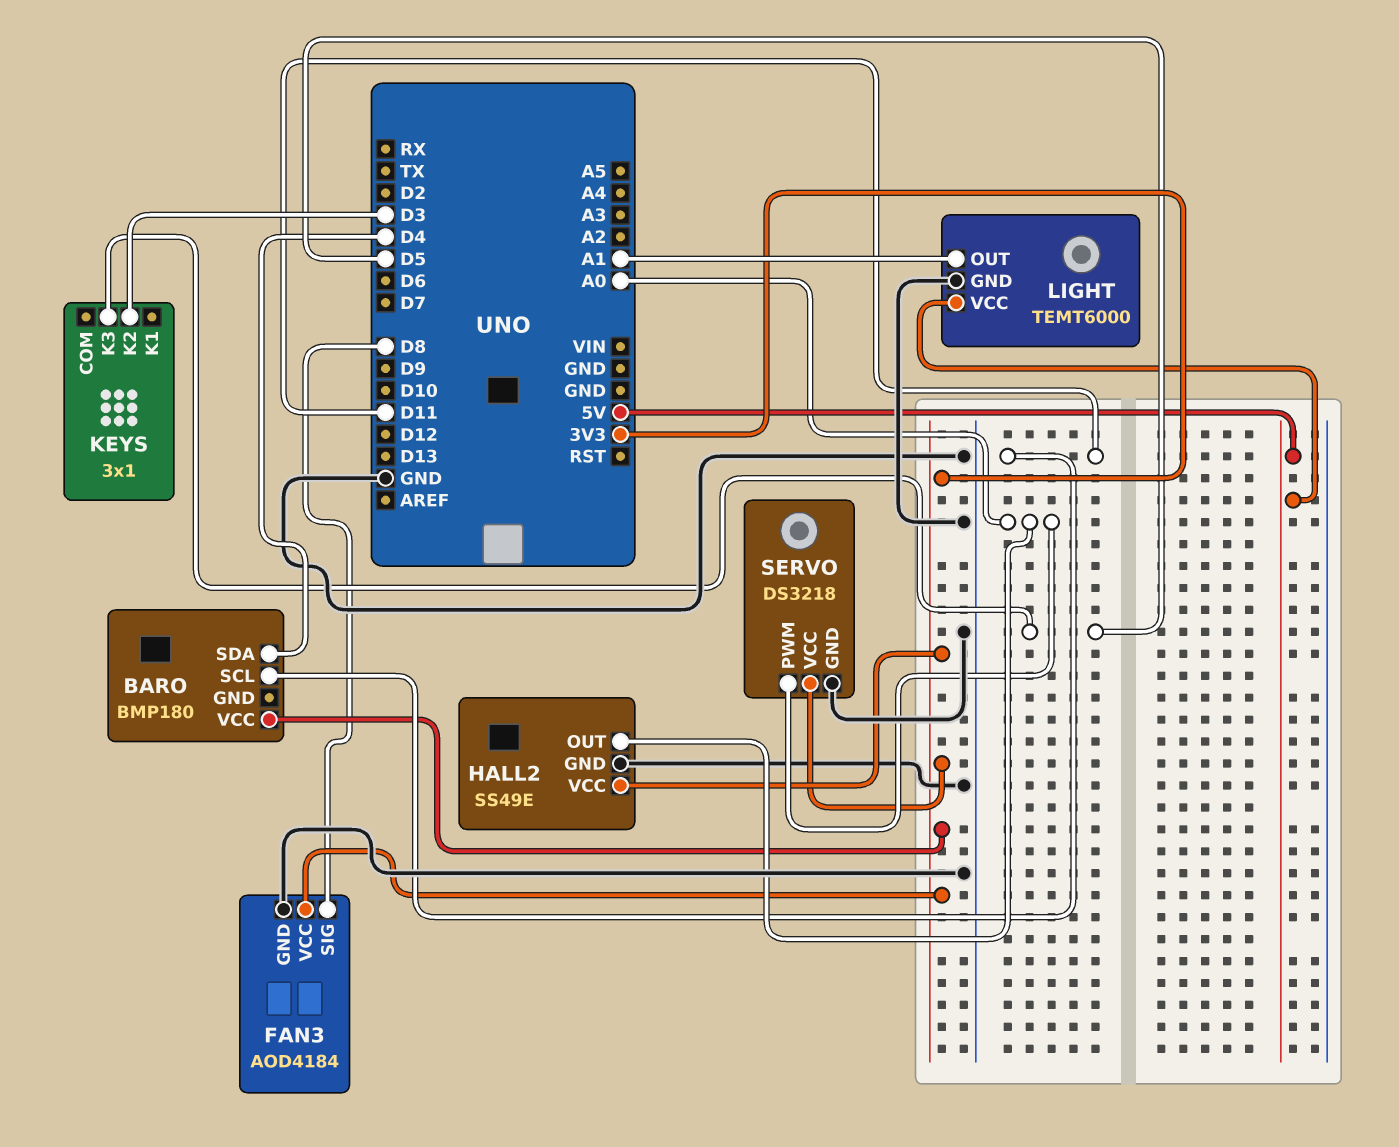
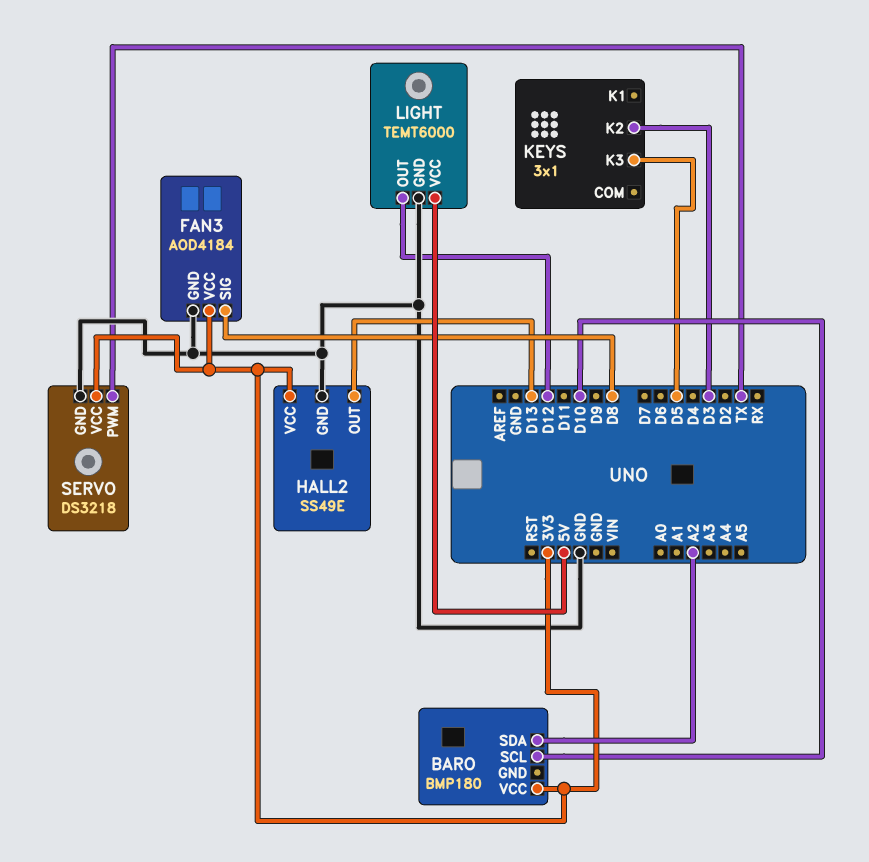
BARO pin SCL: D11 -> D10
BARO pin SDA: D4 -> A2
HALL2 pin OUT: A0 -> D13
LIGHT pin OUT: A1 -> D12
SERVO pin PWM: A0 -> TX

